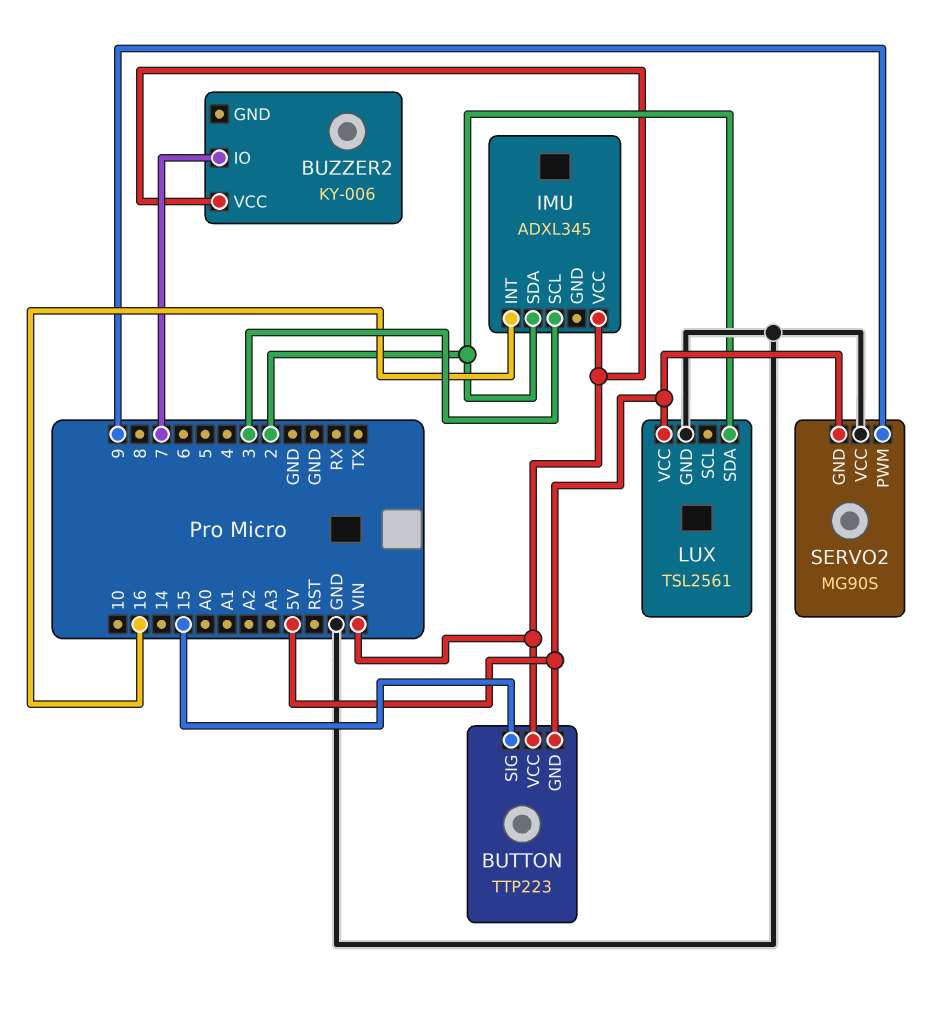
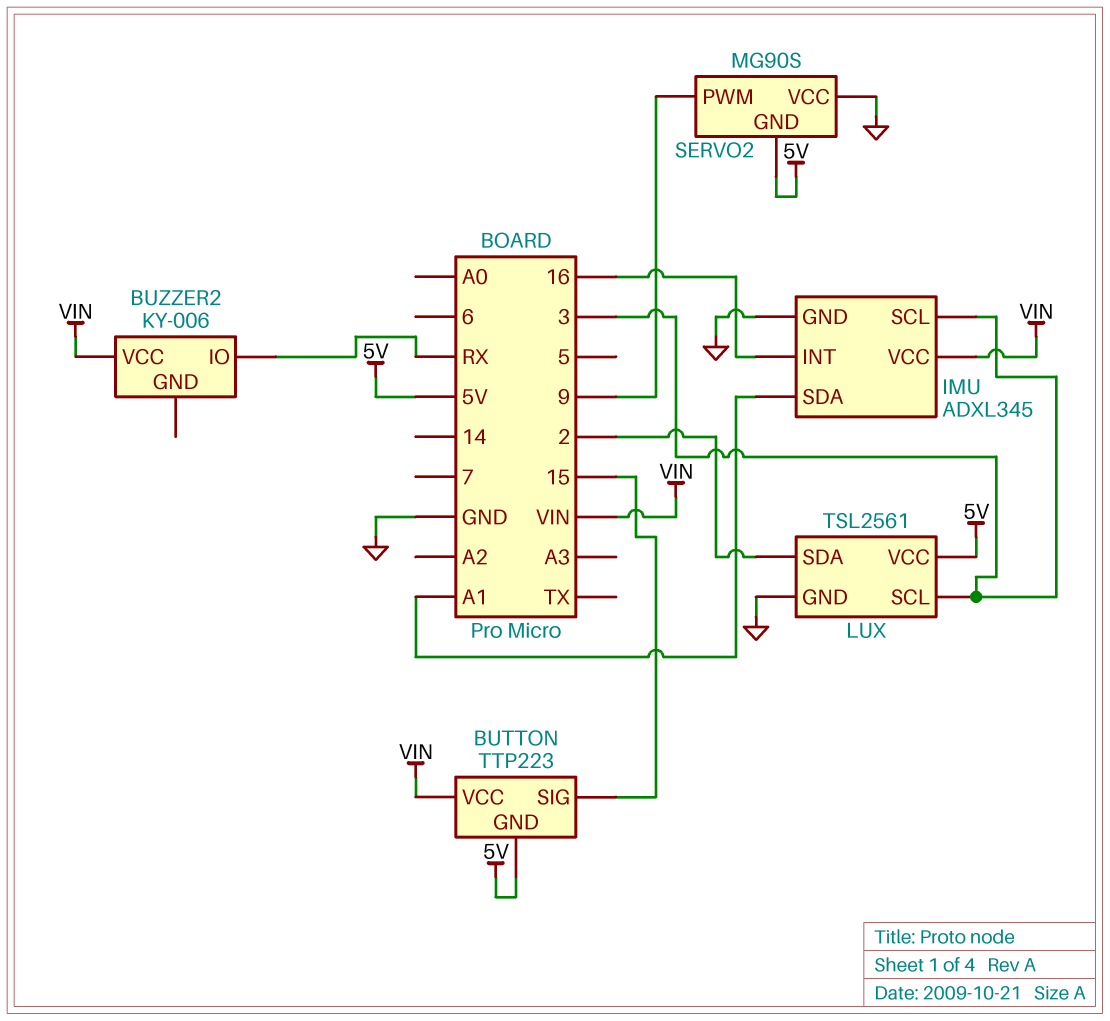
BUZZER2 pin IO: 7 -> RX
IMU pin GND: none -> GND
IMU pin SDA: 2 -> A1
LUX pin SCL: none -> 3

